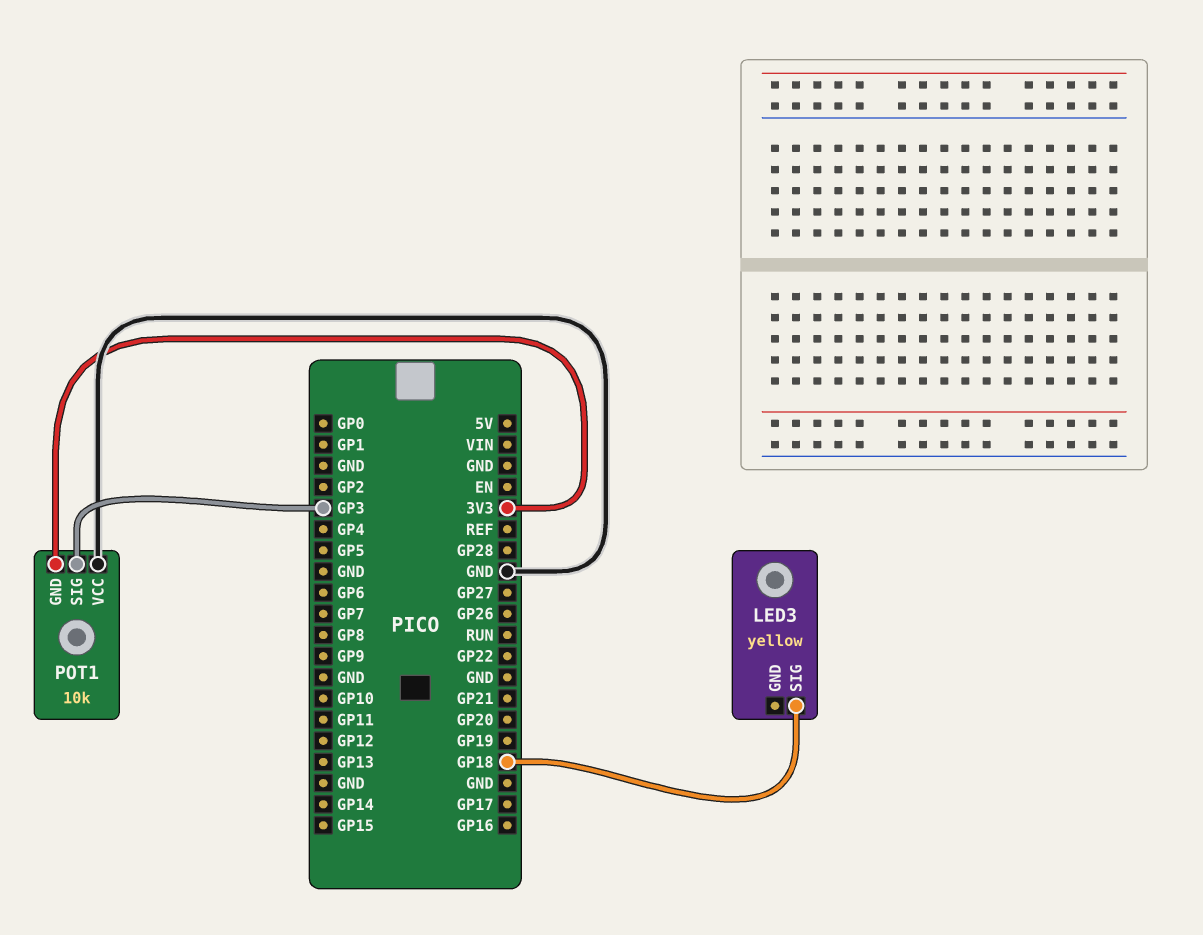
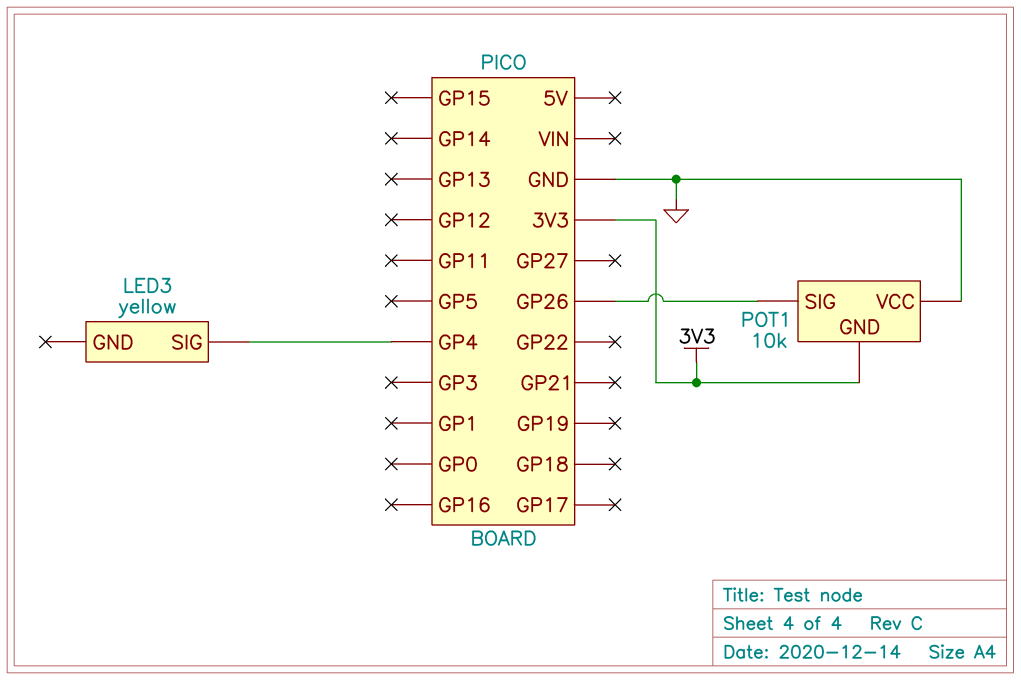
LED3 pin SIG: GP18 -> GP4
POT1 pin SIG: GP3 -> GP26

